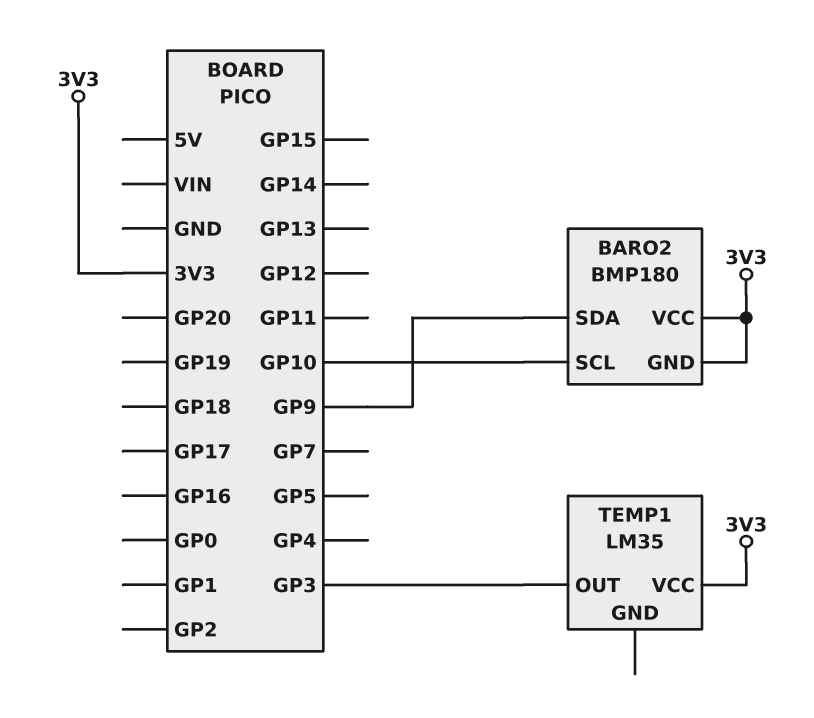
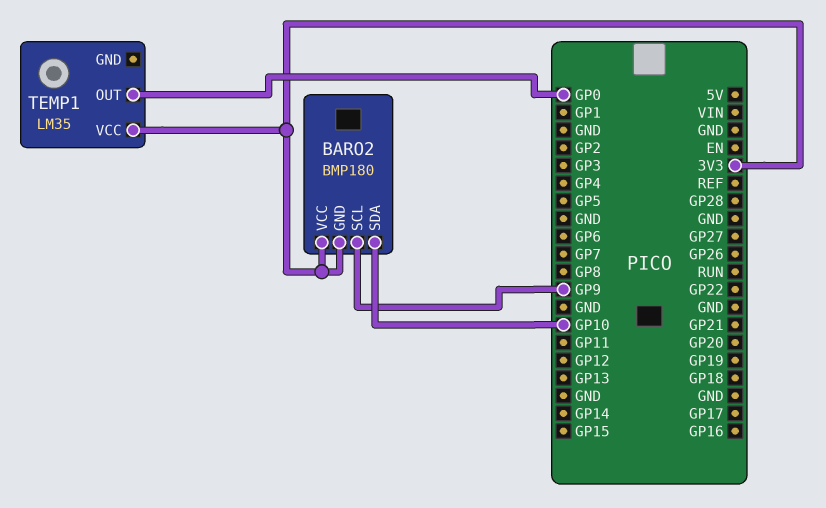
BARO2 pin SCL: GP10 -> GP9
BARO2 pin SDA: GP9 -> GP10
TEMP1 pin OUT: GP3 -> GP0

